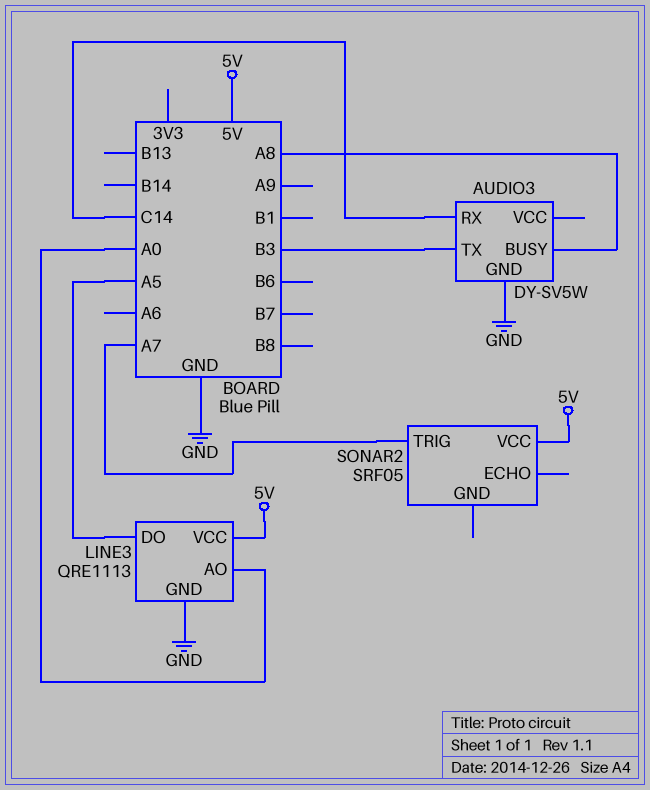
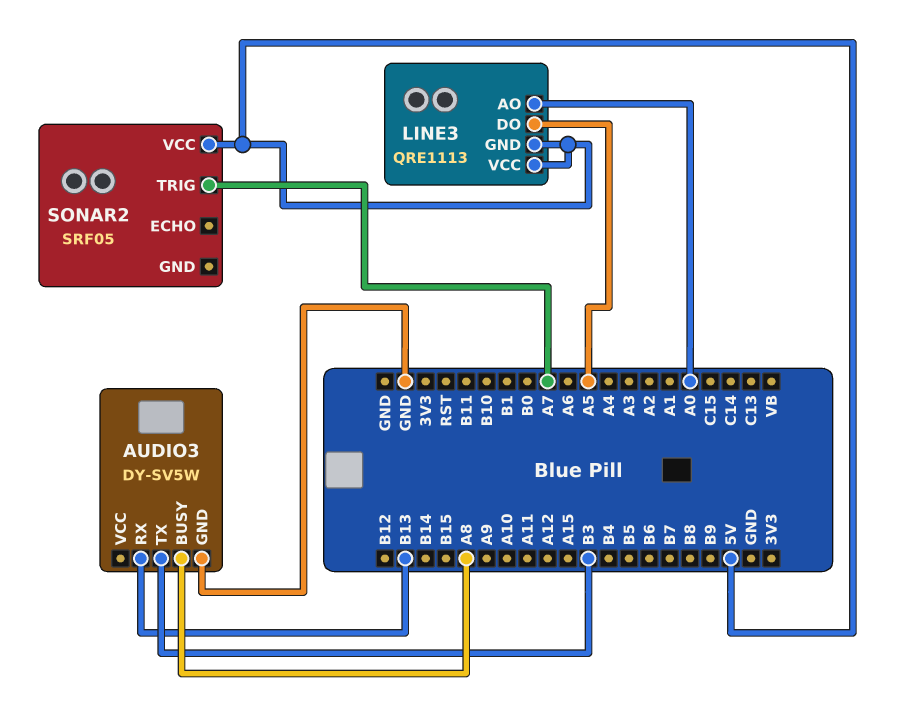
AUDIO3 pin RX: C14 -> B13
LINE3 pin GND: GND -> 5V

